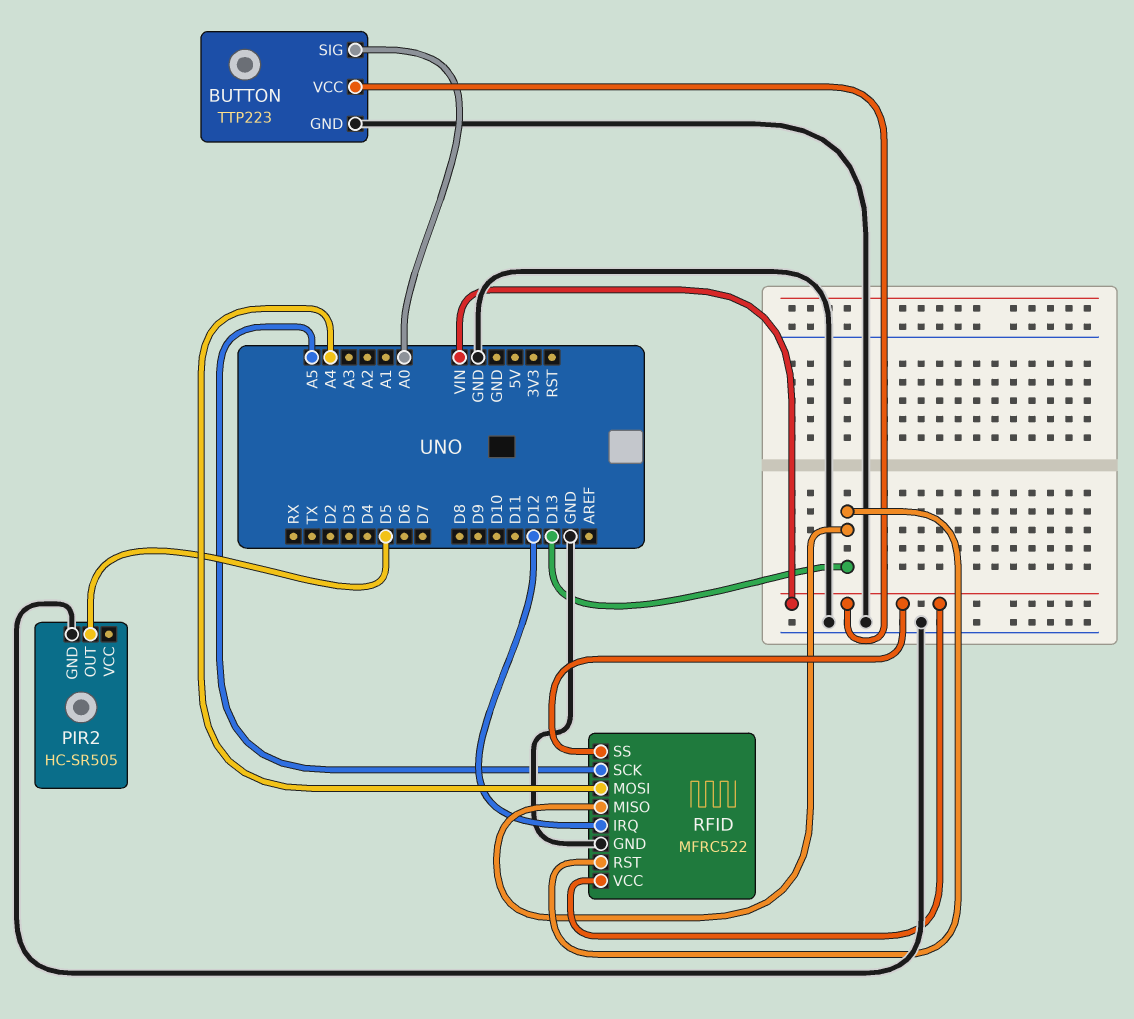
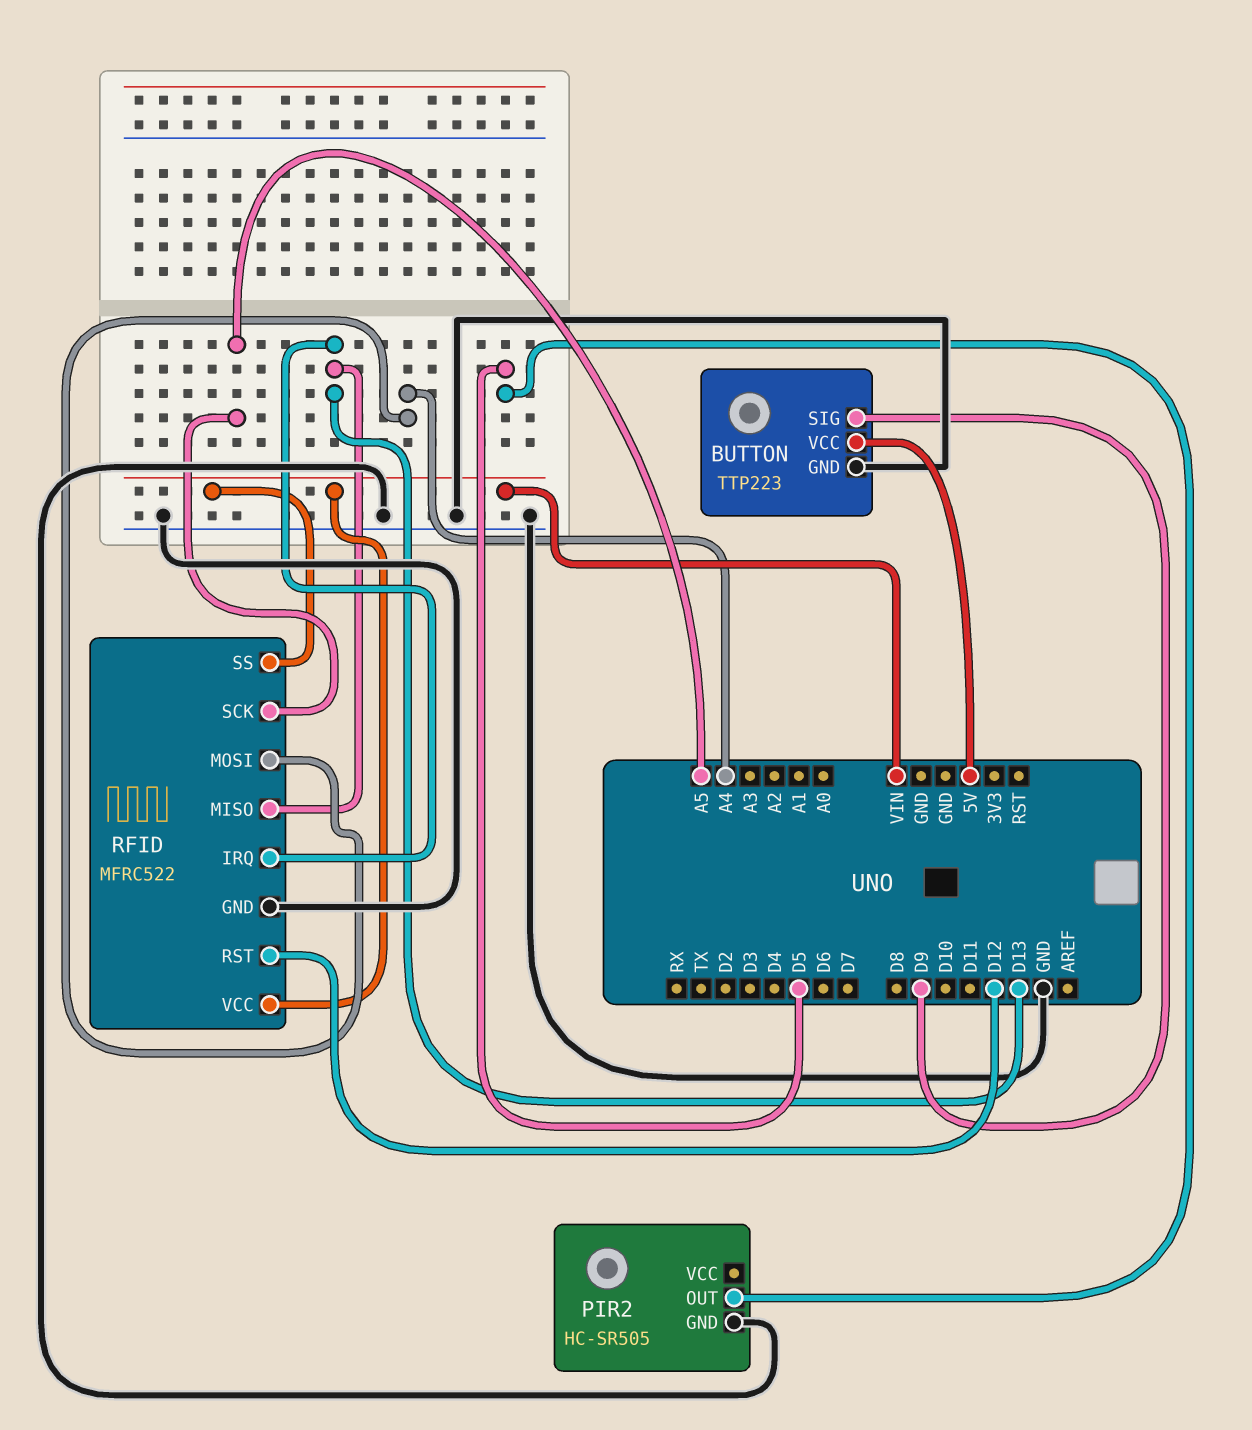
BUTTON pin SIG: A0 -> D9
BUTTON pin VCC: VIN -> 5V
RFID pin IRQ: D12 -> D13
RFID pin RST: D13 -> D12

